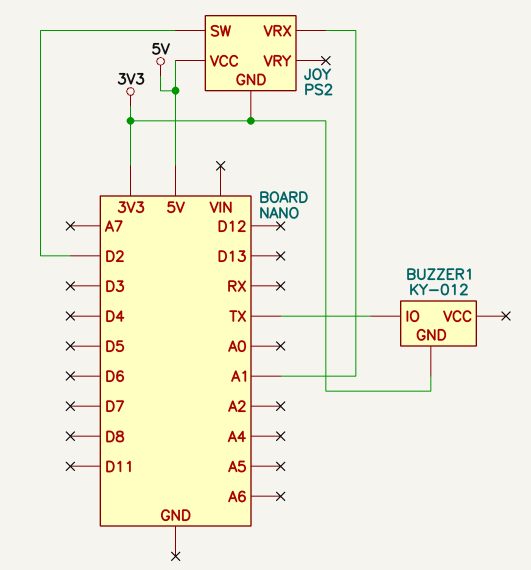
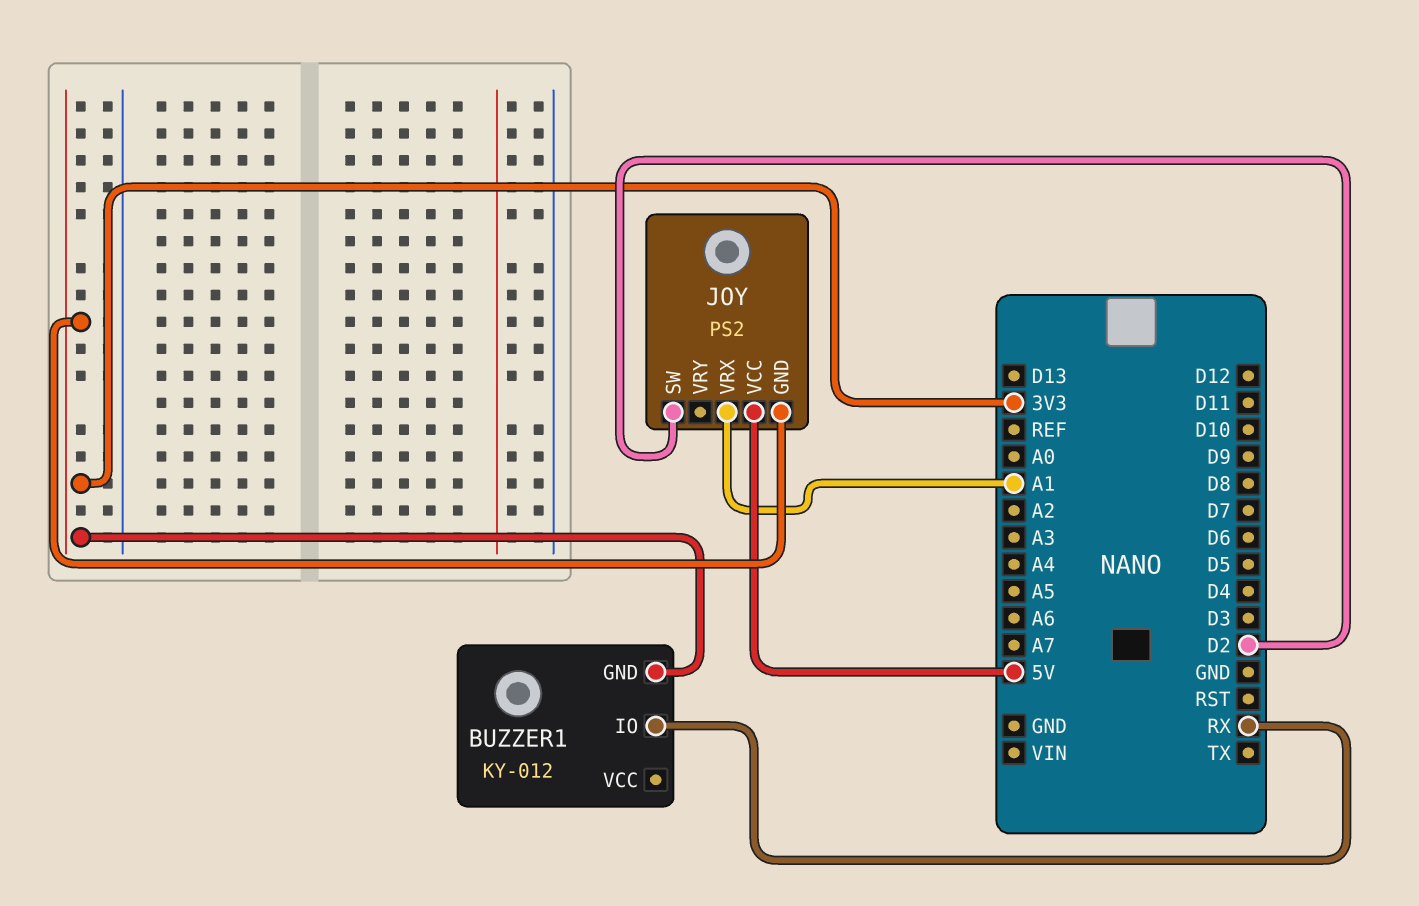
BUZZER1 pin IO: TX -> RX

